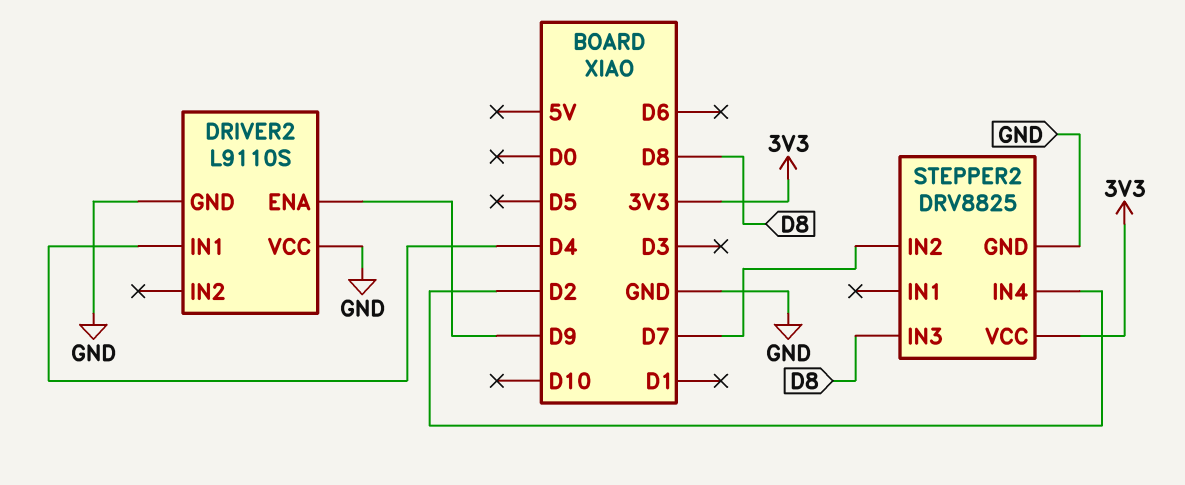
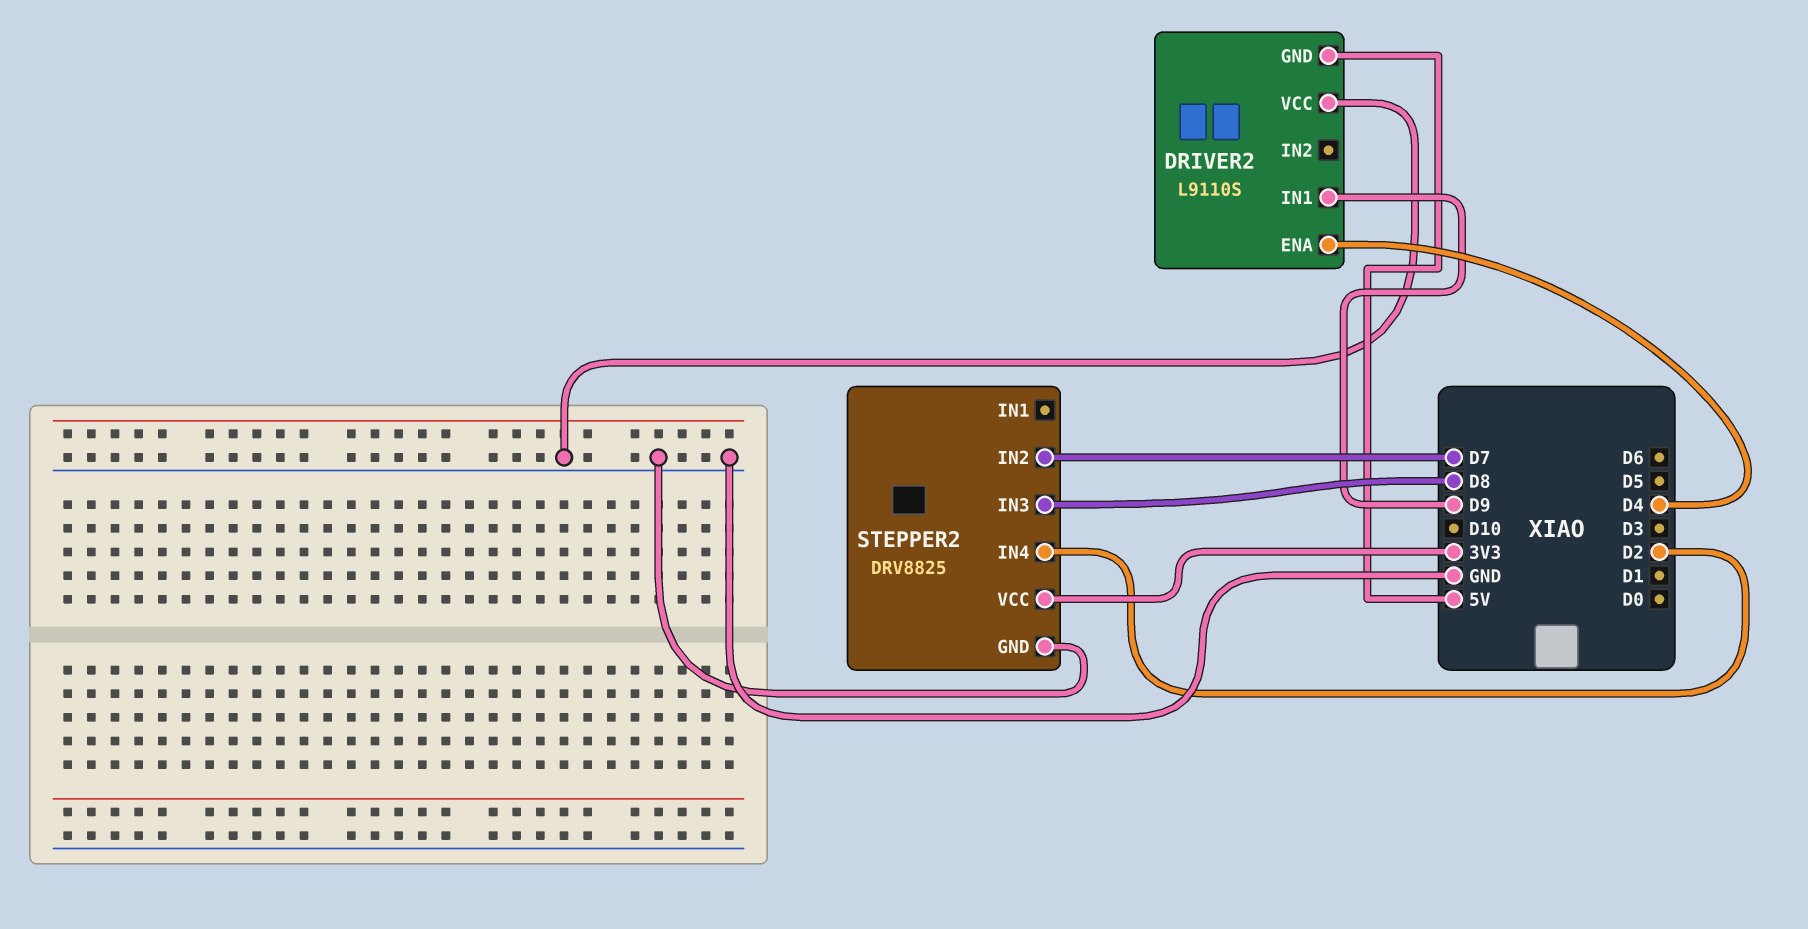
DRIVER2 pin ENA: D9 -> D4
DRIVER2 pin GND: GND -> 5V
DRIVER2 pin IN1: D4 -> D9

